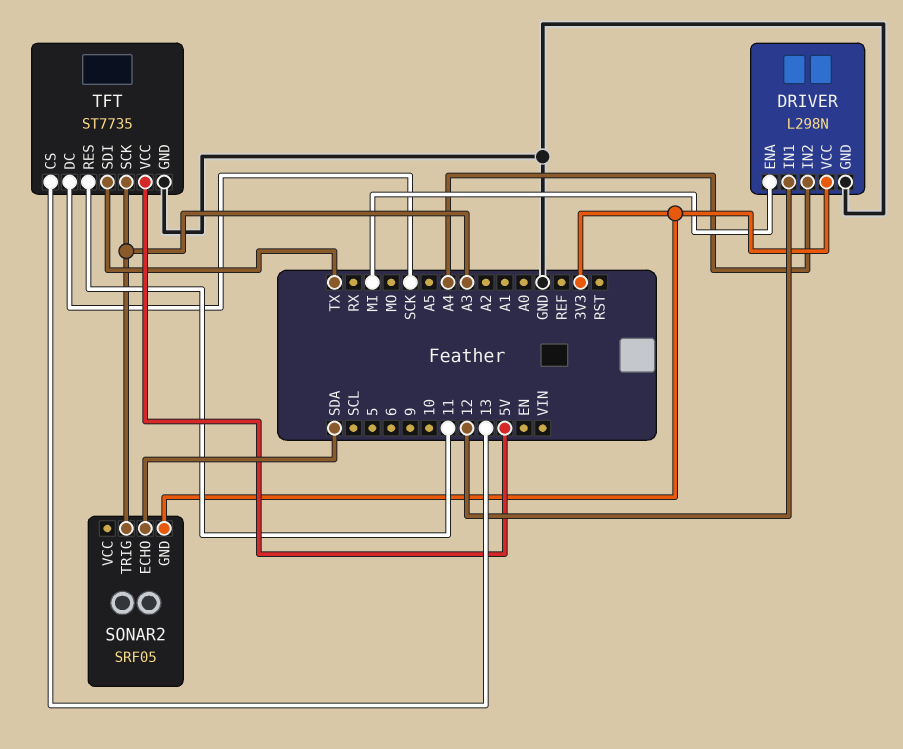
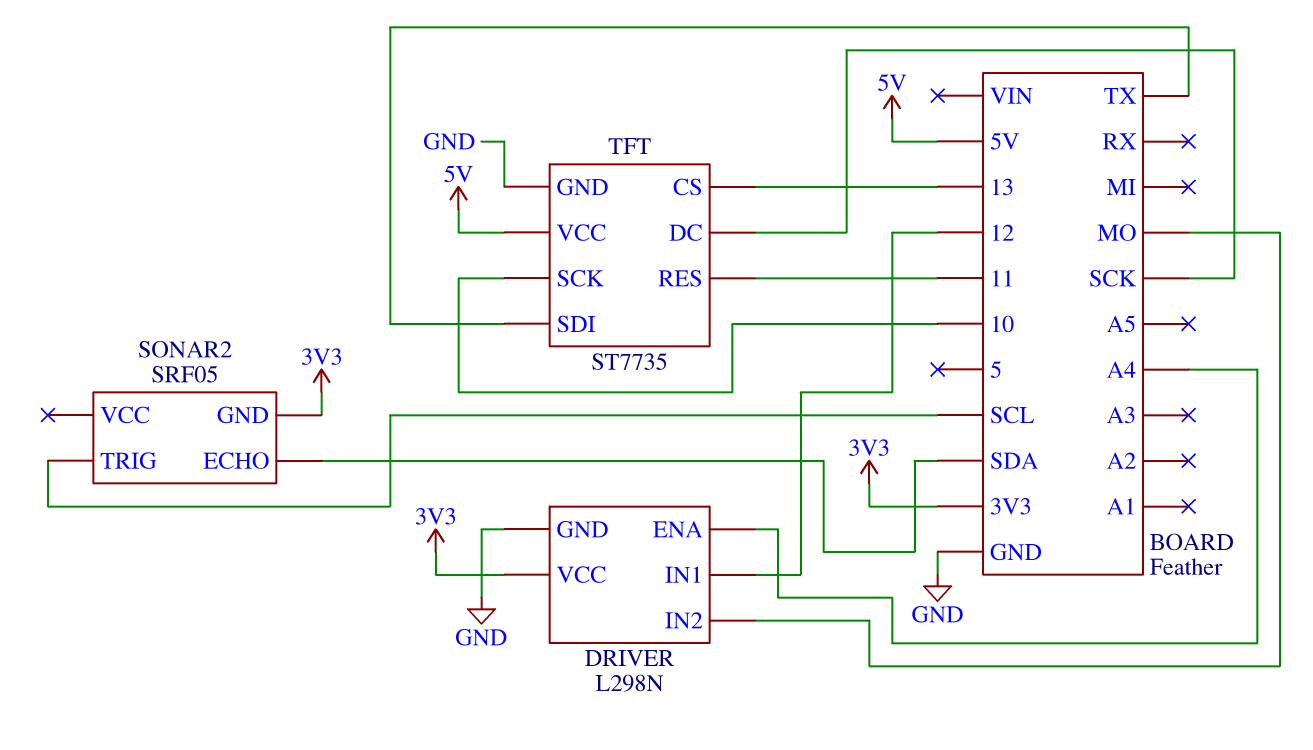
DRIVER pin ENA: MI -> A4
DRIVER pin IN2: A4 -> MO
SONAR2 pin TRIG: A3 -> SCL
TFT pin SCK: A3 -> 10

